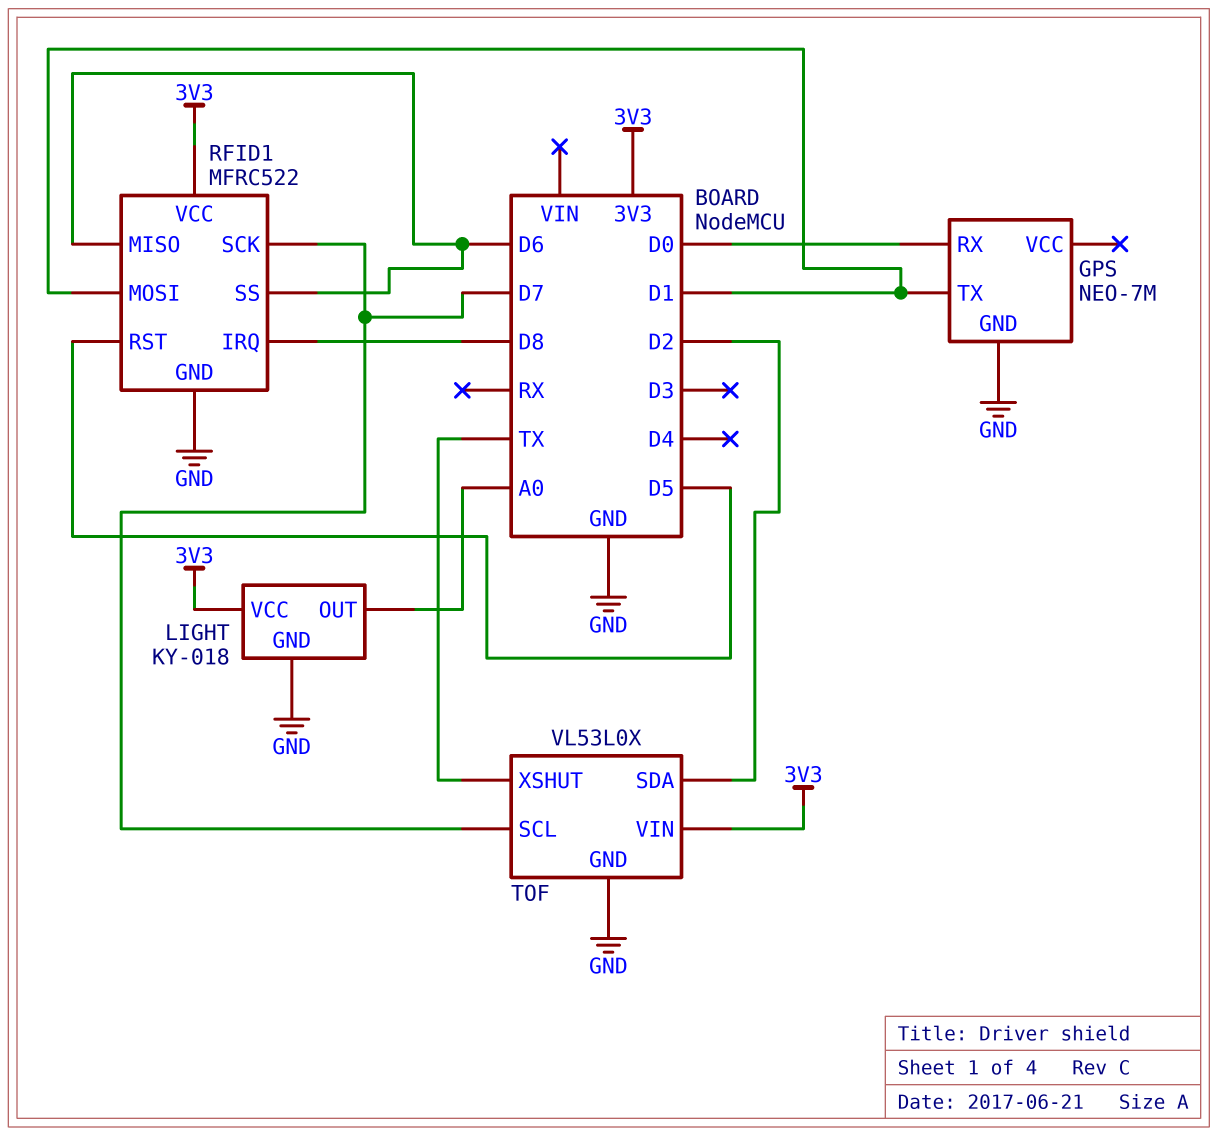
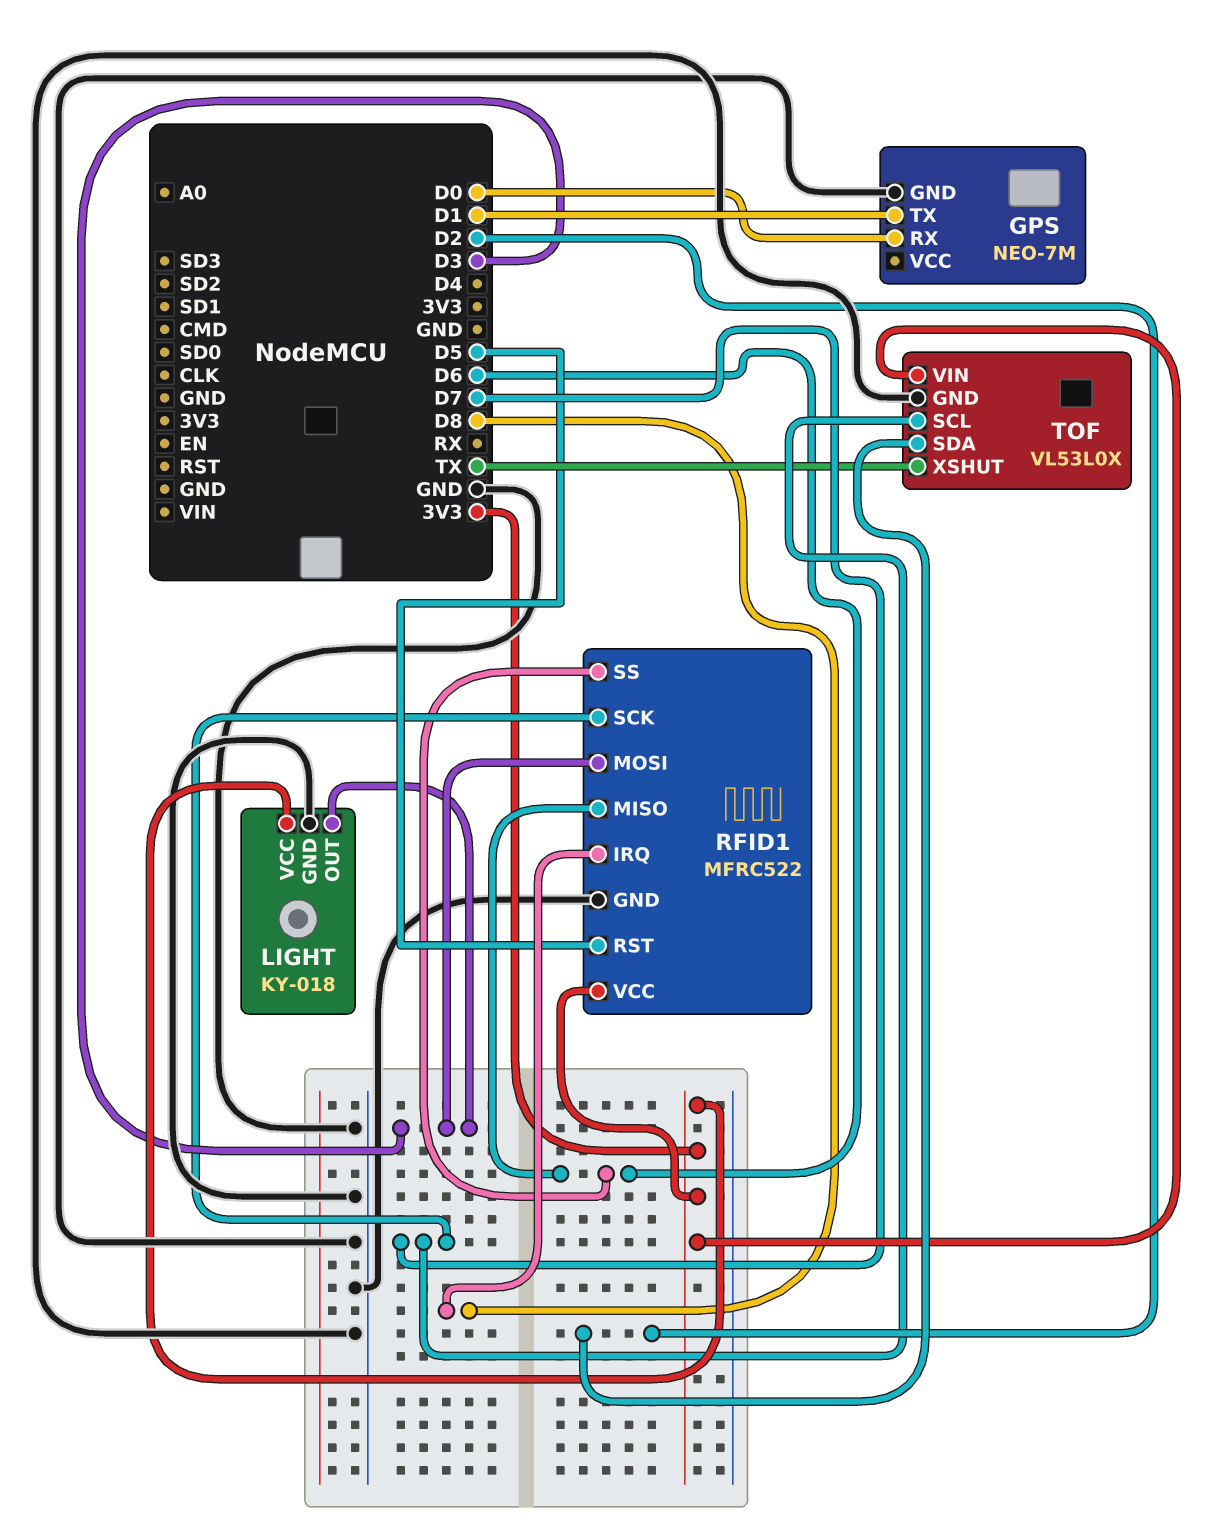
LIGHT pin OUT: A0 -> D3
RFID1 pin MOSI: D1 -> D3

